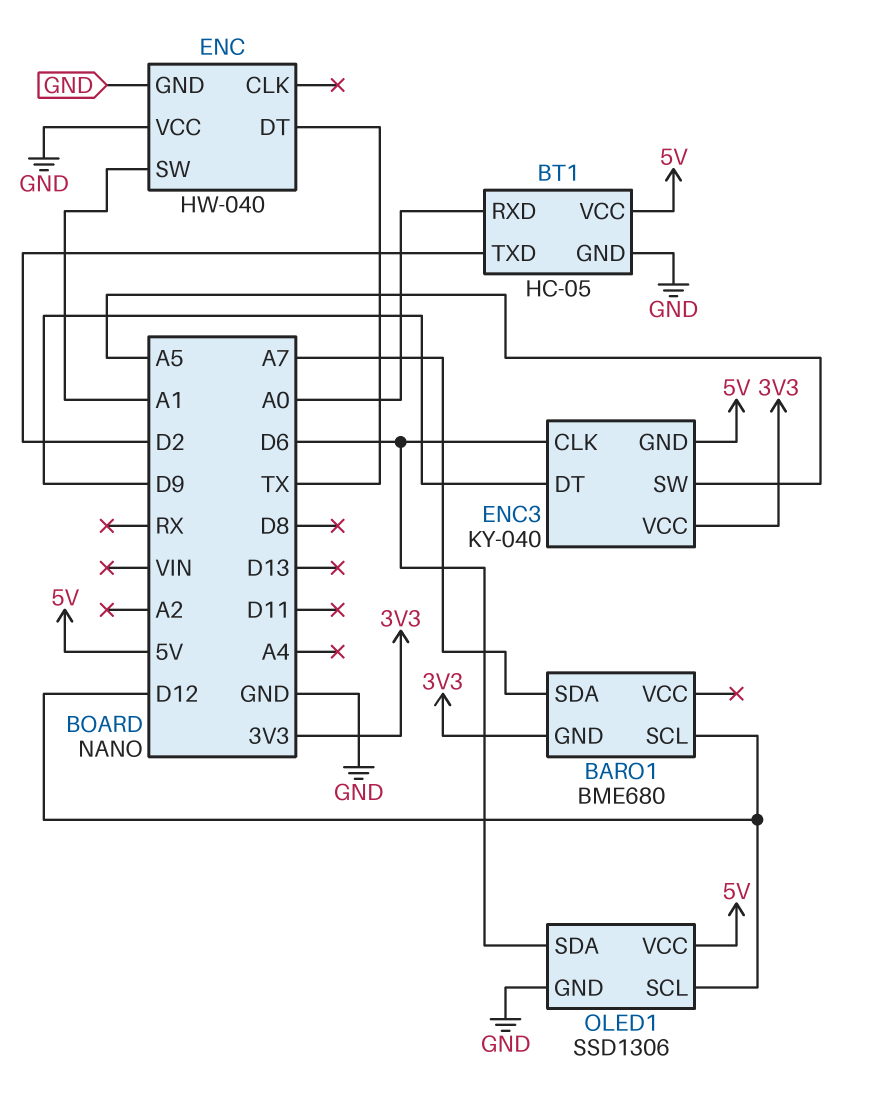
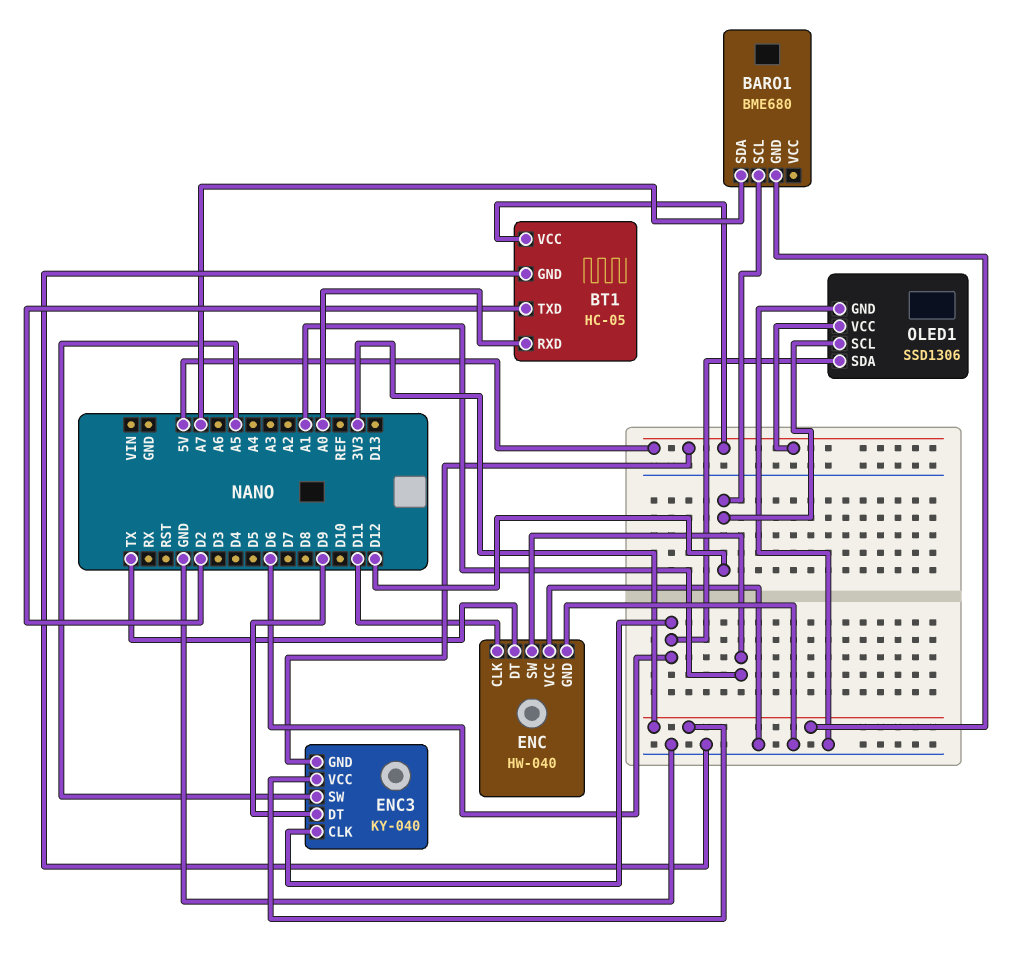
ENC pin CLK: none -> D11

